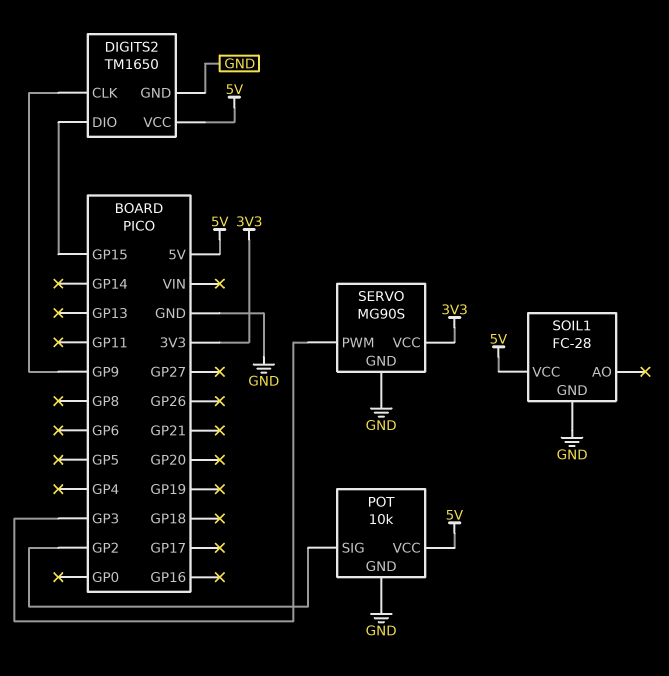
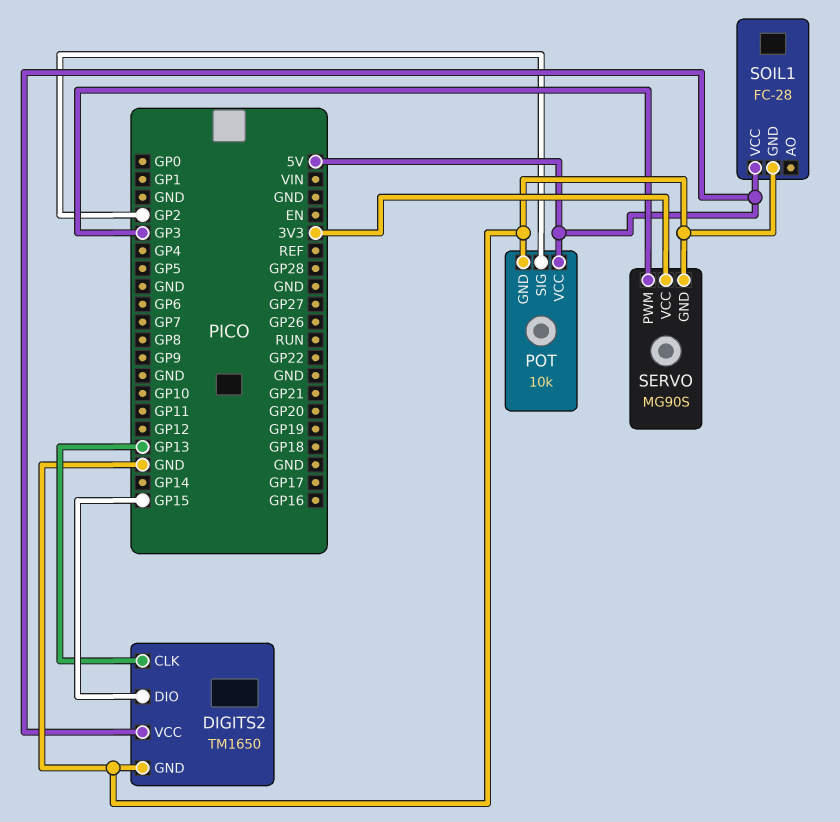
DIGITS2 pin CLK: GP9 -> GP13

